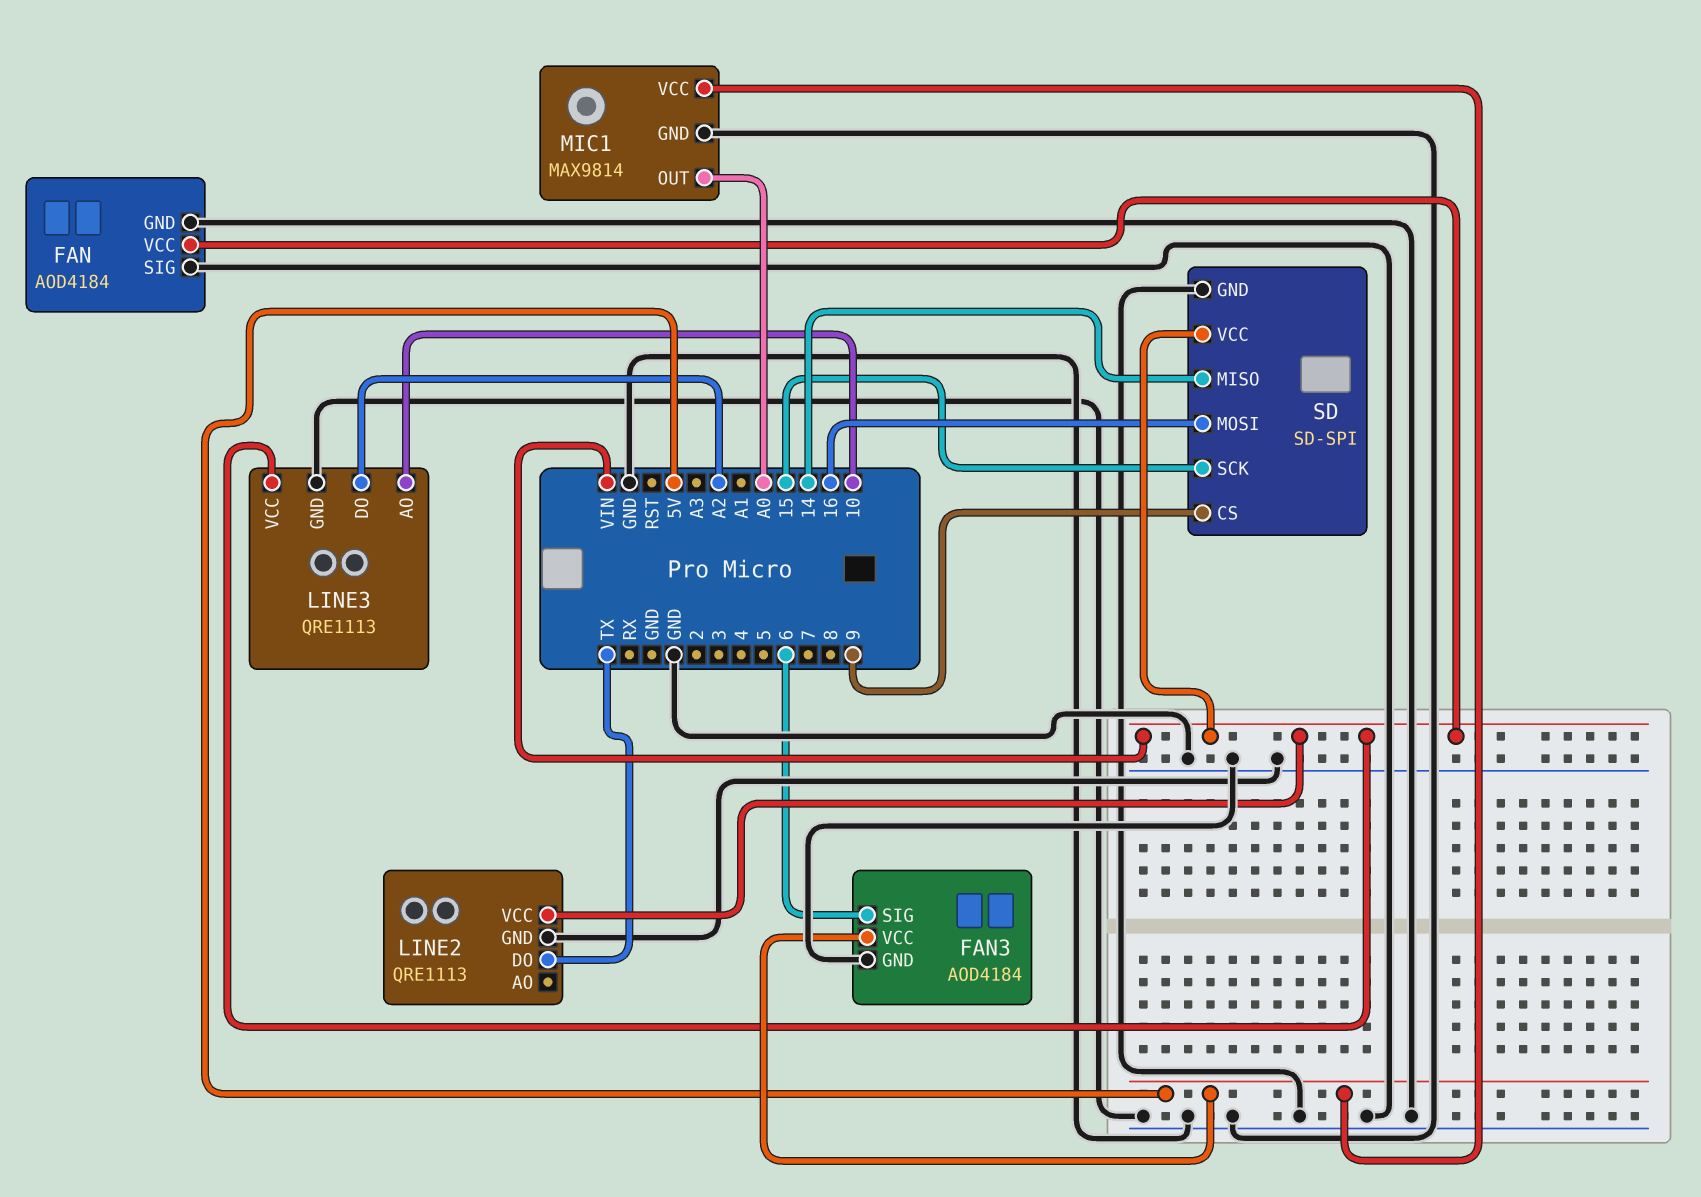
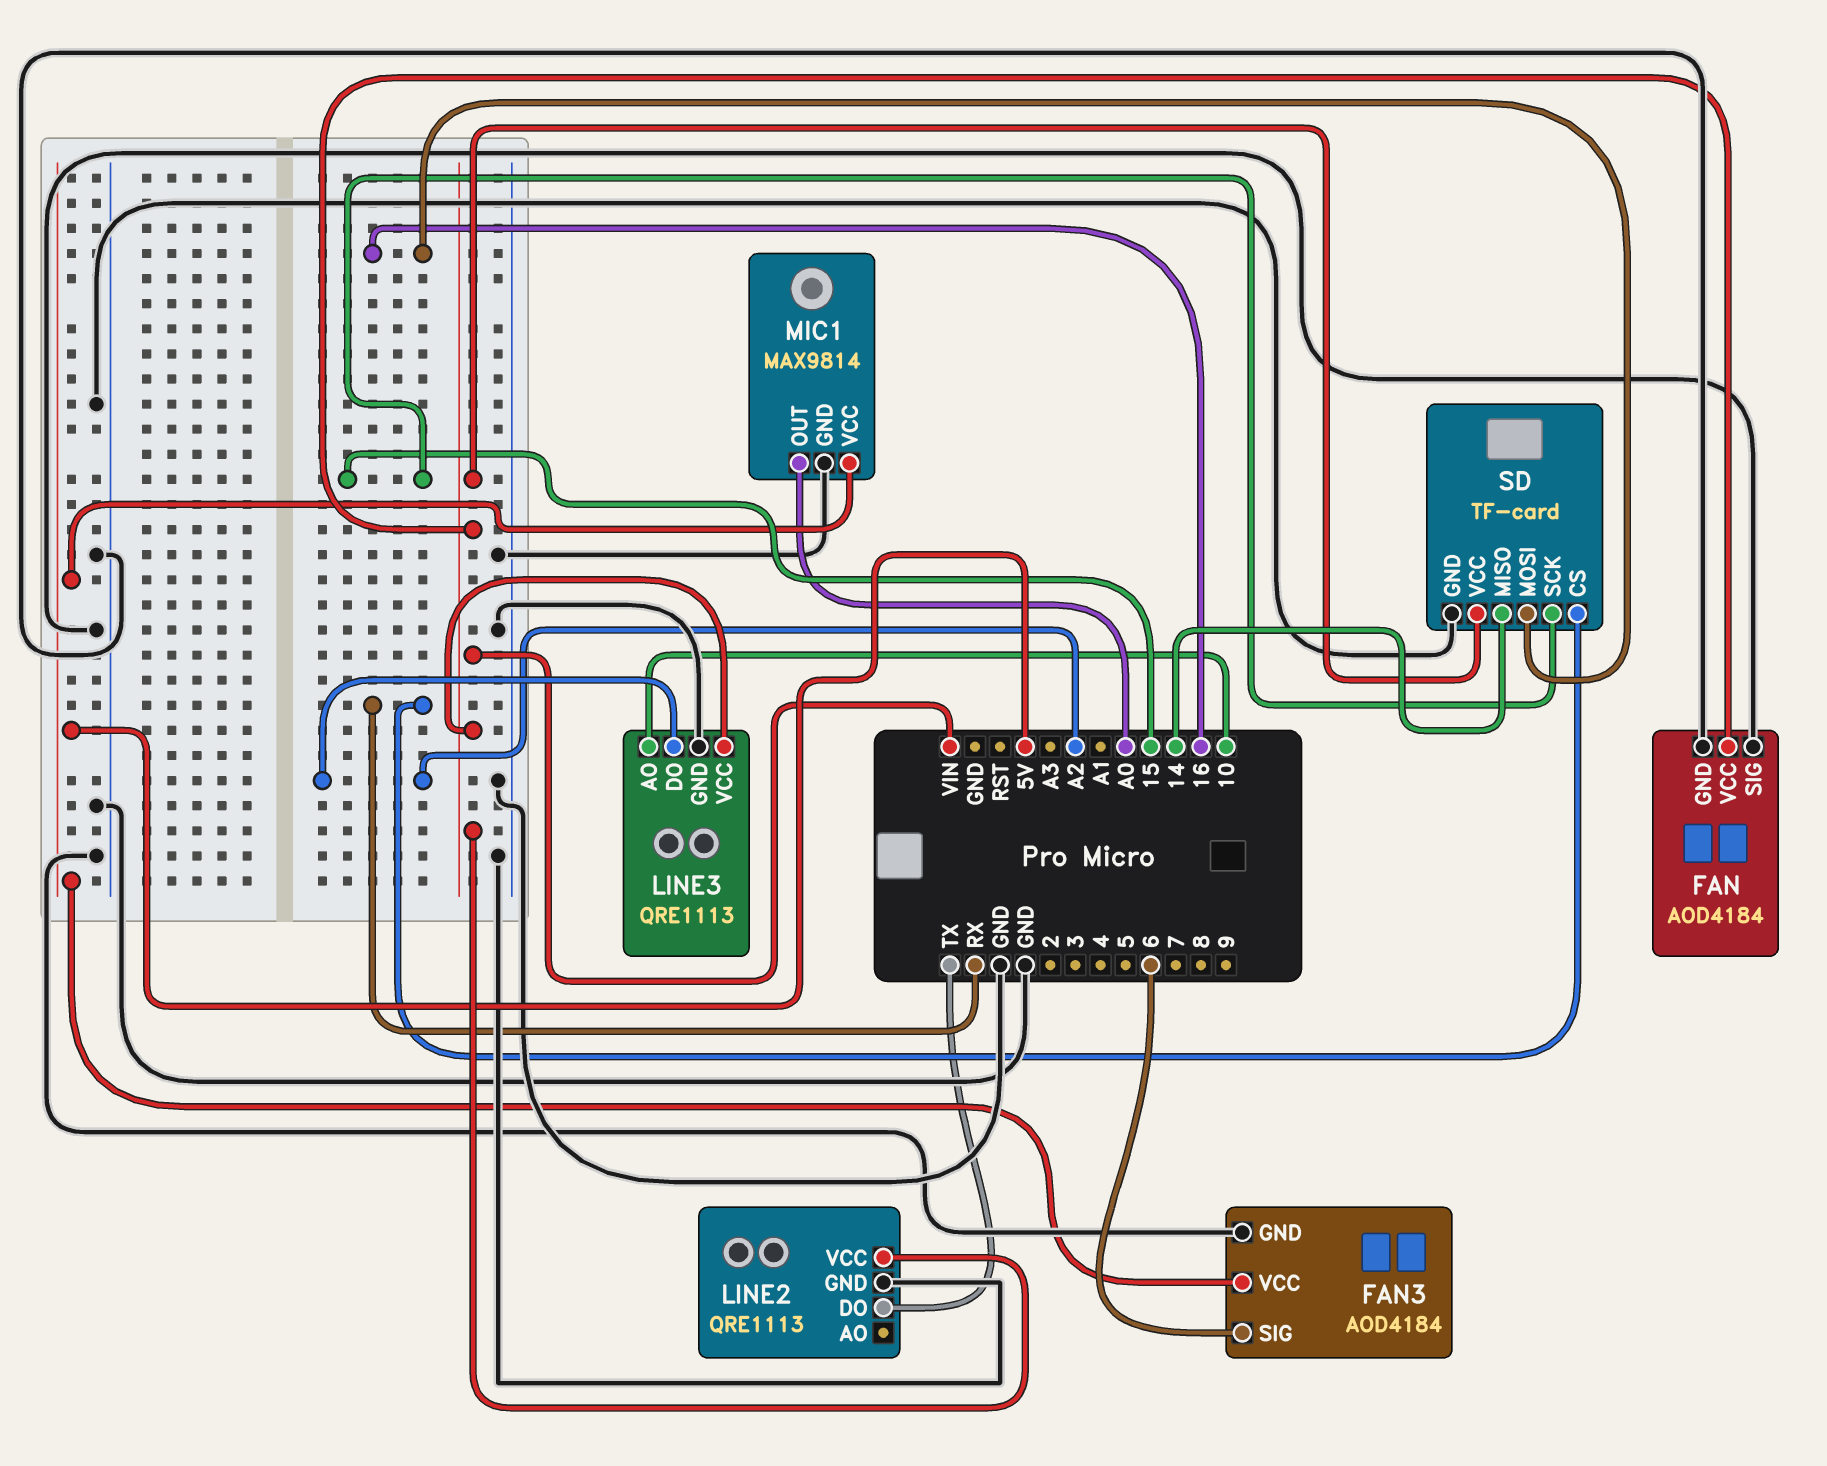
SD: SD-SPI -> TF-card
SD pin CS: 9 -> RX

